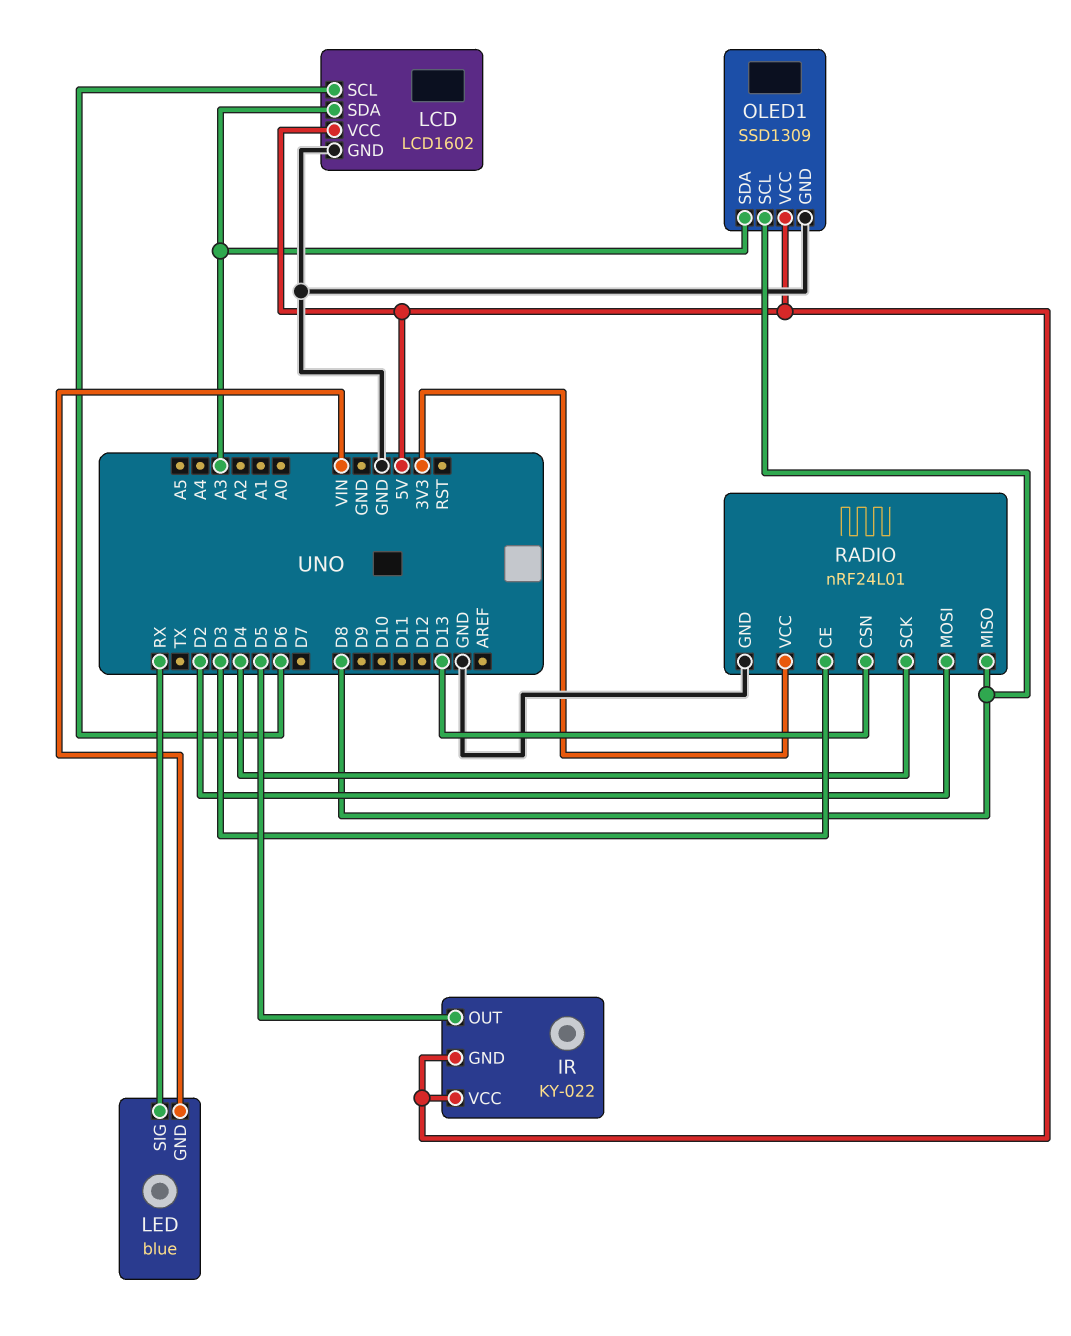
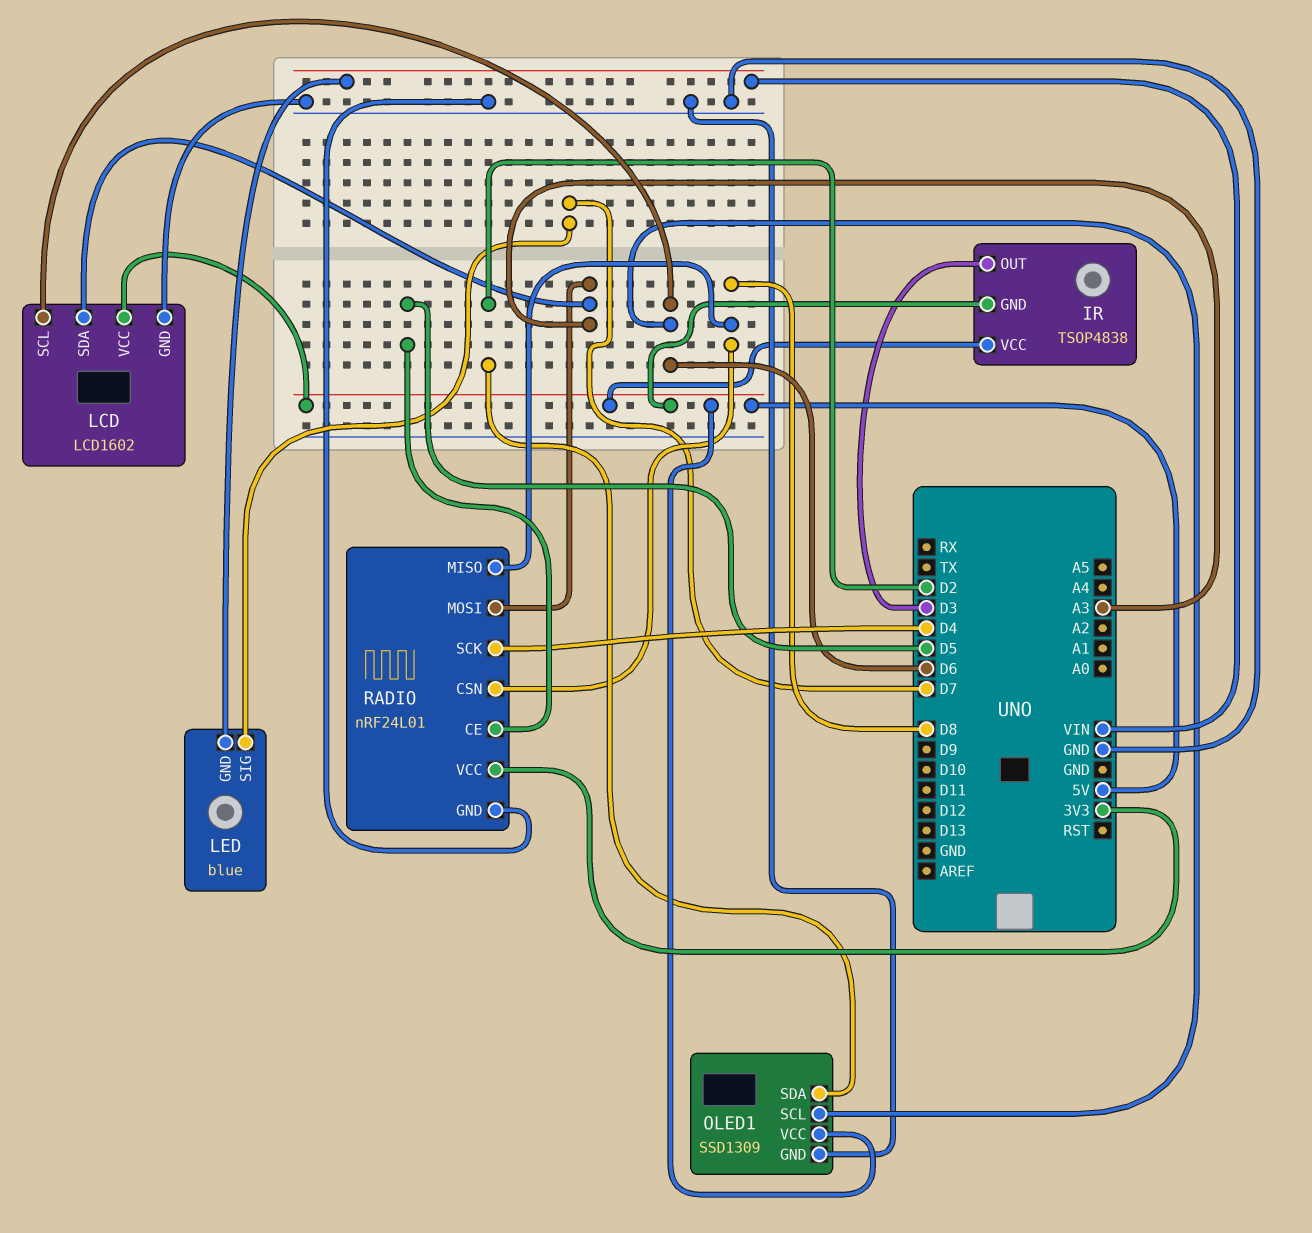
IR: KY-022 -> TSOP4838
IR pin OUT: D5 -> D3
LED pin SIG: RX -> D7
OLED1 pin SCL: D8 -> D6
OLED1 pin SDA: A3 -> D2
RADIO pin CE: D3 -> D5
RADIO pin CSN: D13 -> D8
RADIO pin MOSI: D2 -> A3

